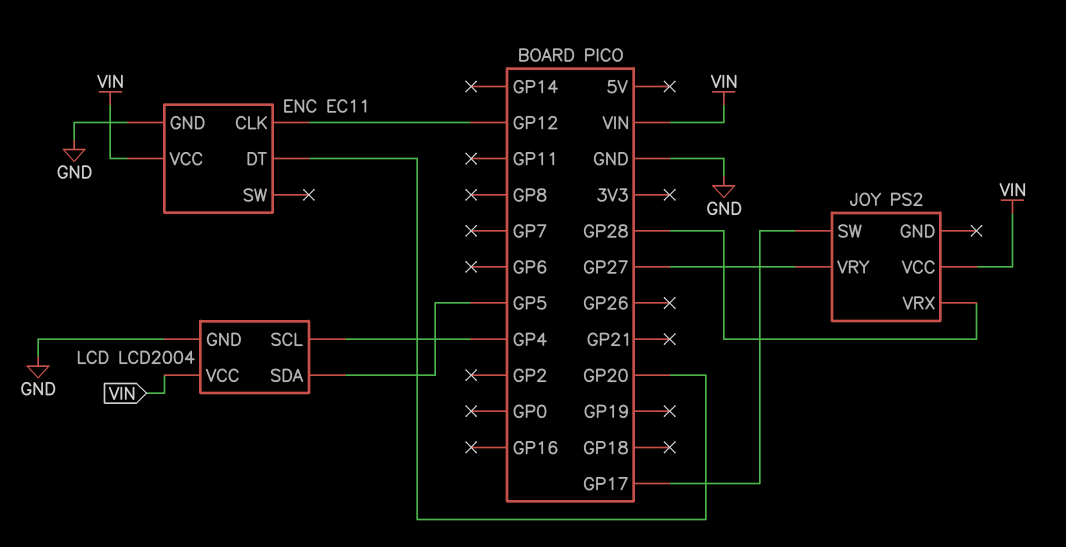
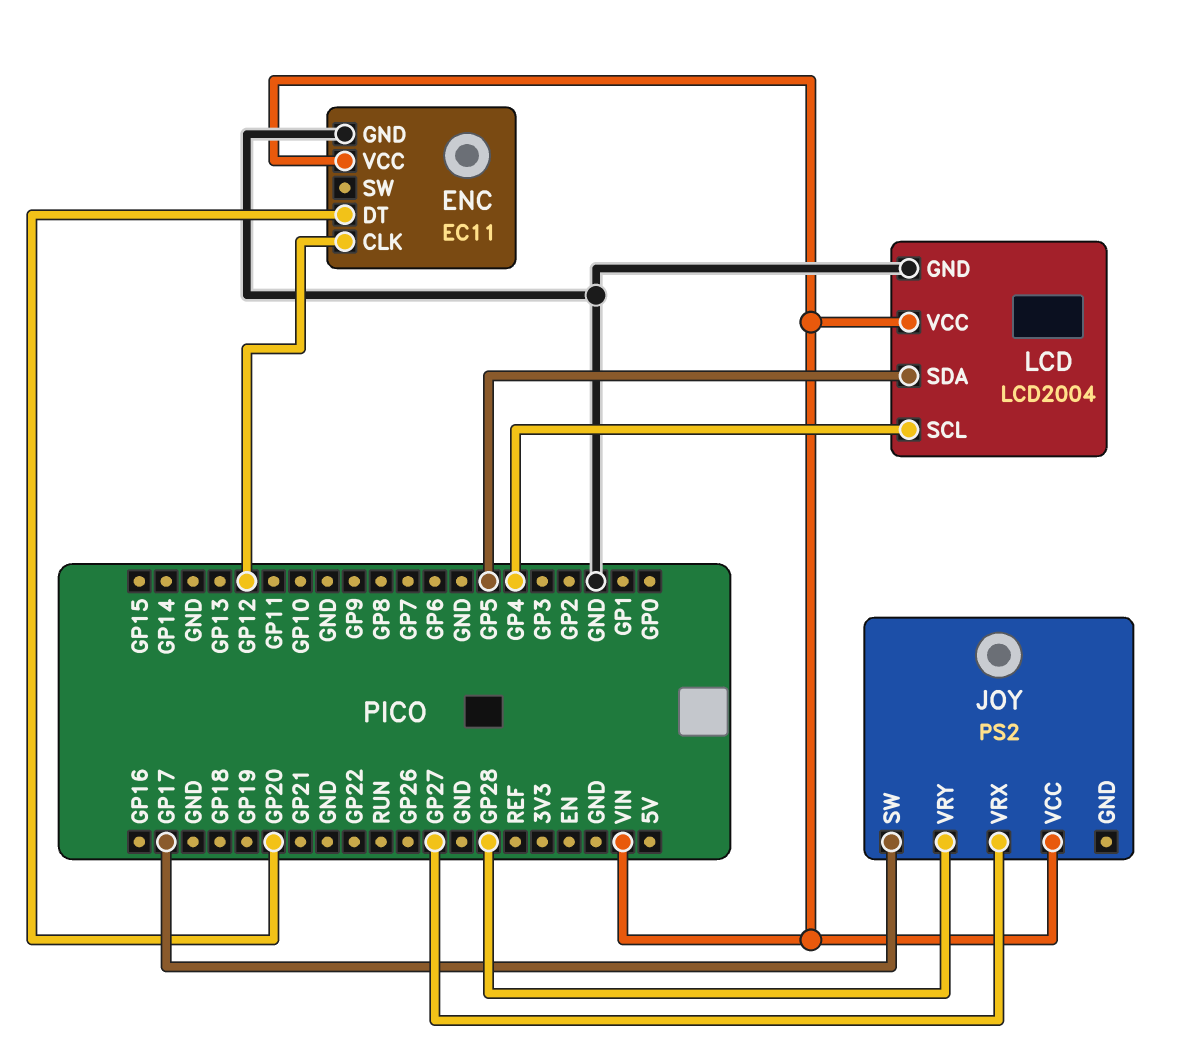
JOY pin VRX: GP28 -> GP27
JOY pin VRY: GP27 -> GP28

